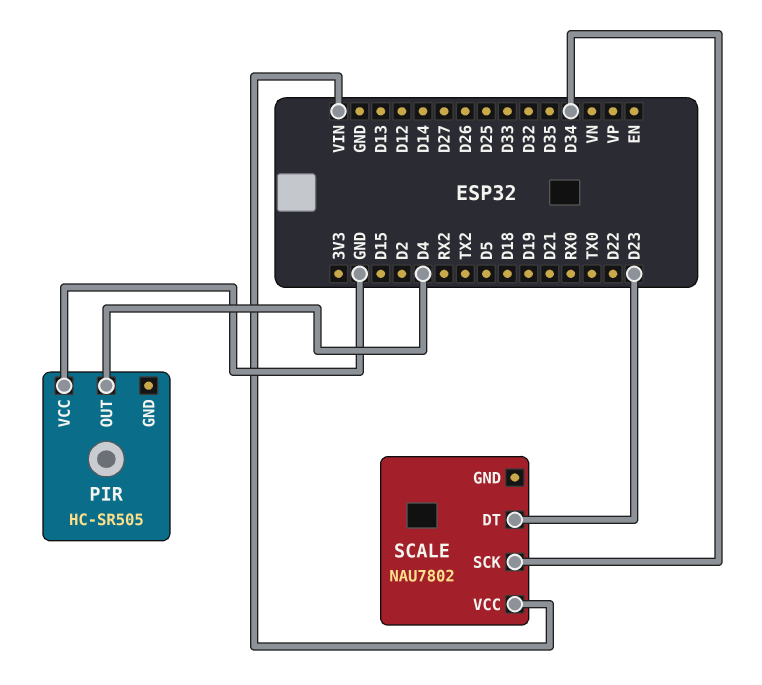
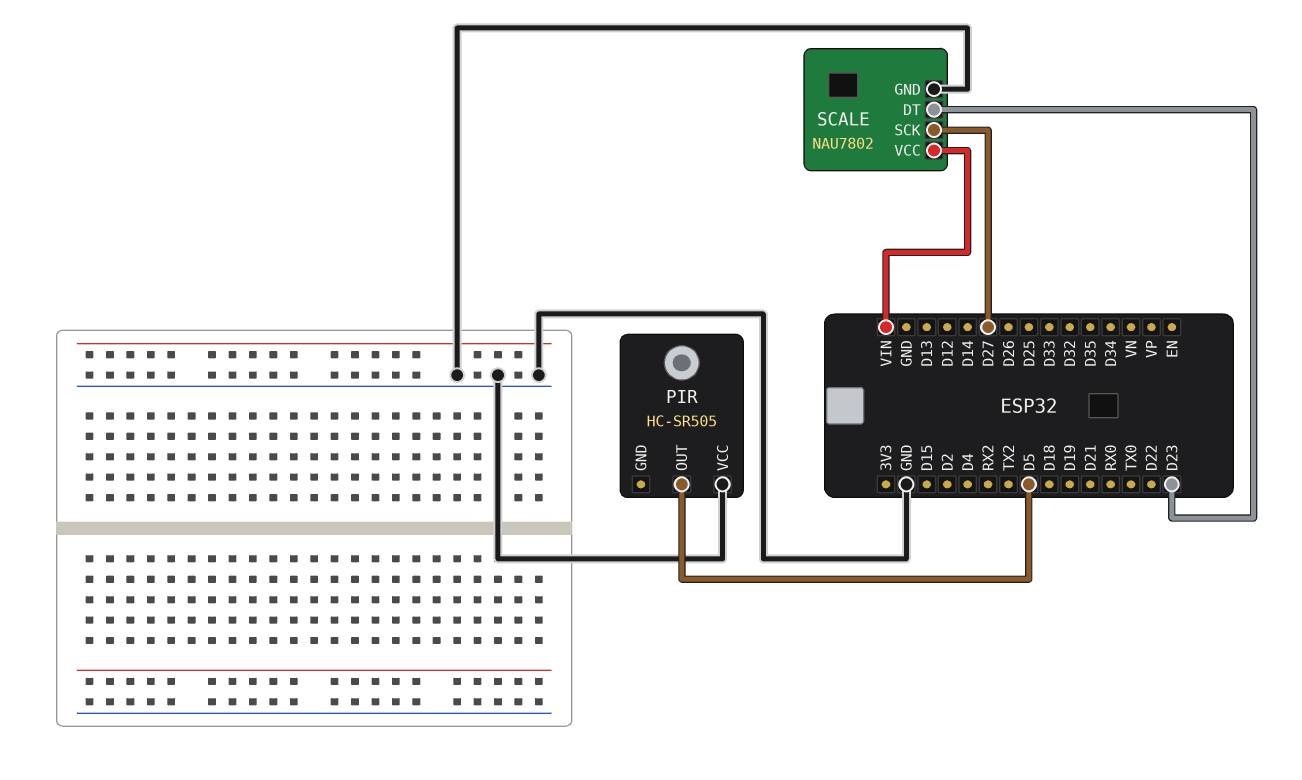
PIR pin OUT: D4 -> D5
SCALE pin GND: none -> GND
SCALE pin SCK: D34 -> D27

